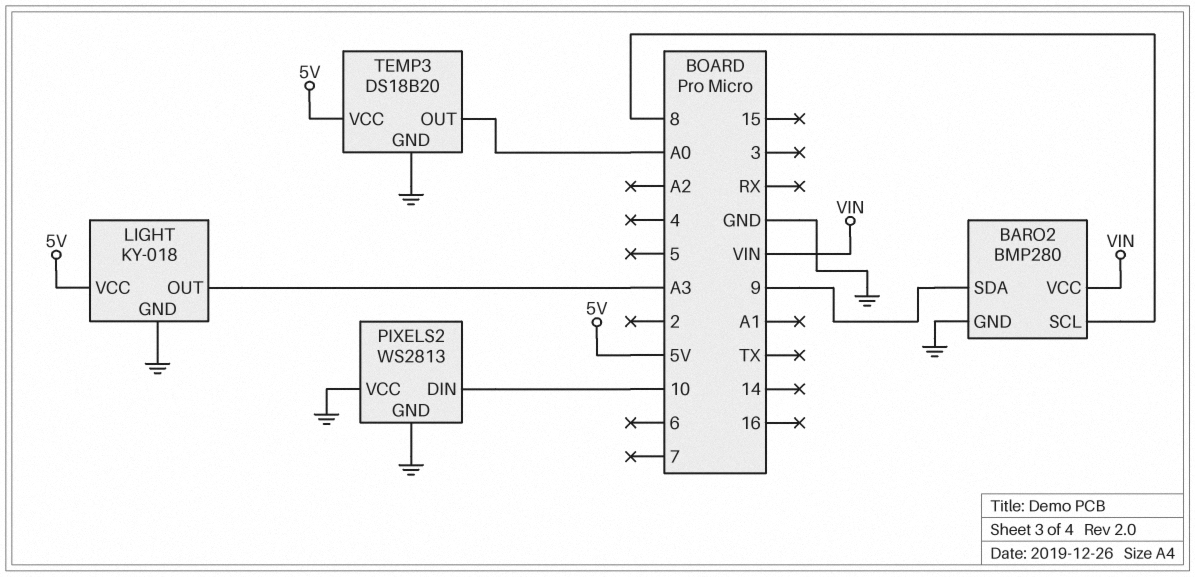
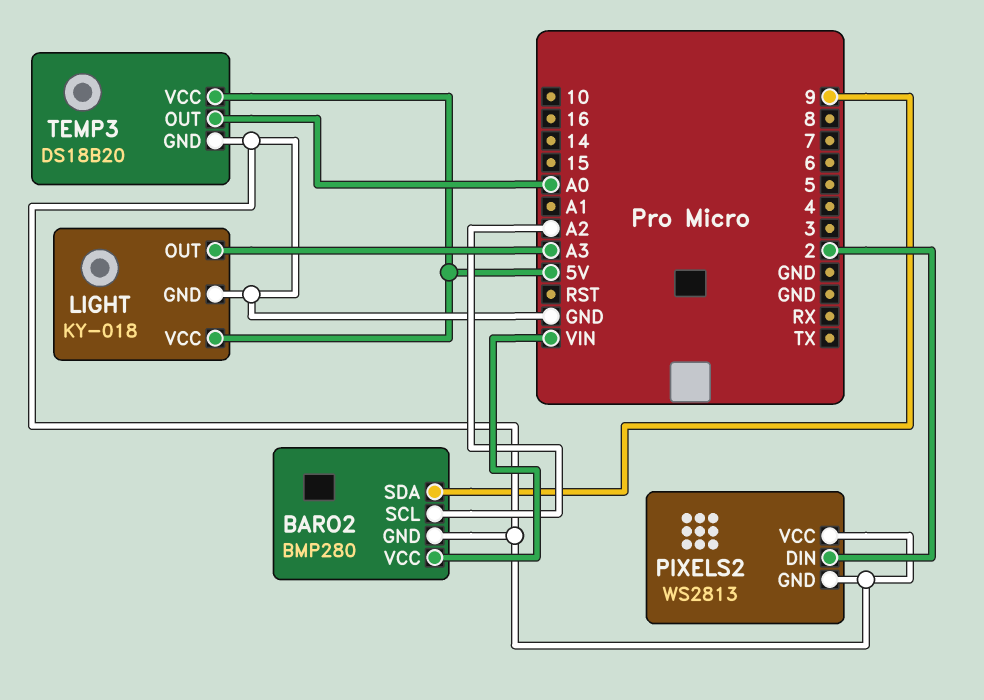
BARO2 pin SCL: 8 -> A2
PIXELS2 pin DIN: 10 -> 2

